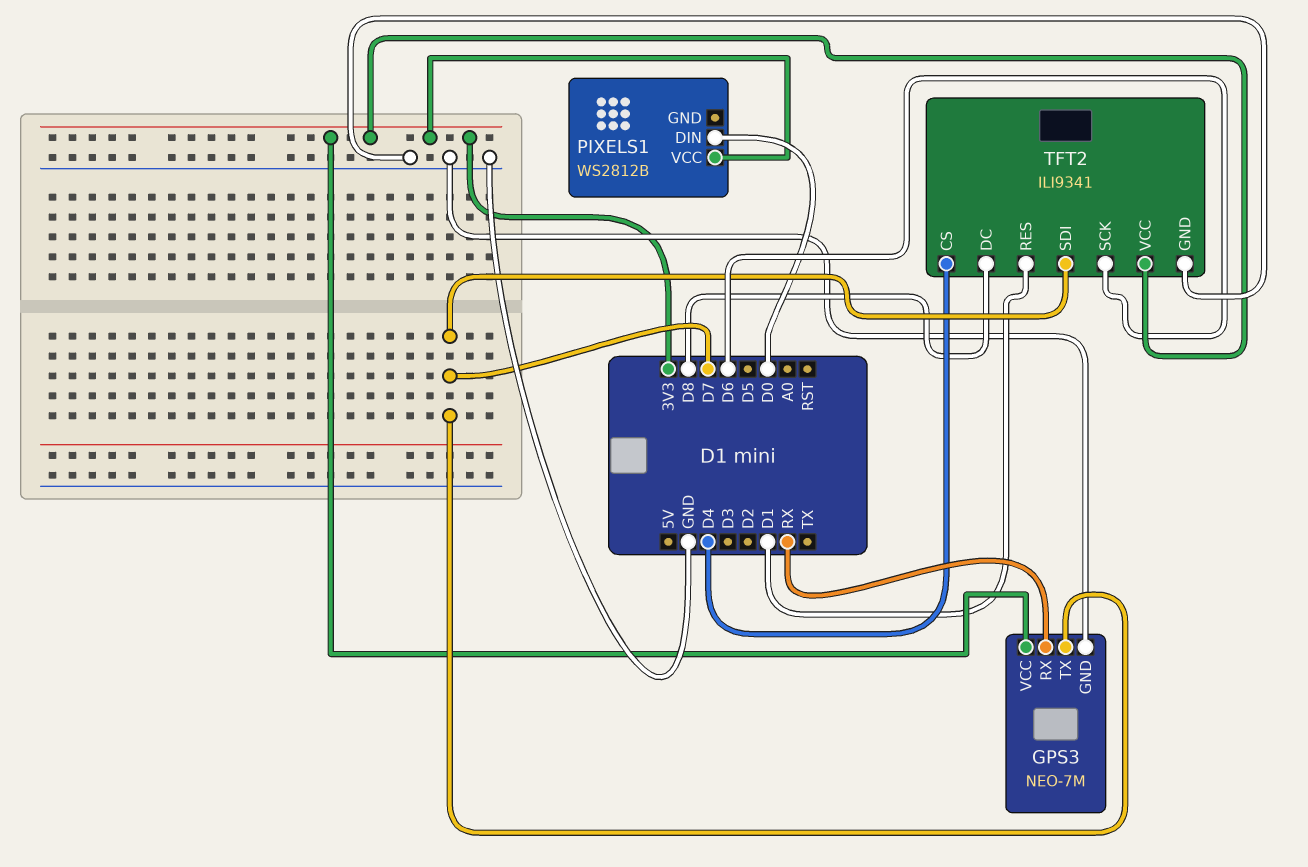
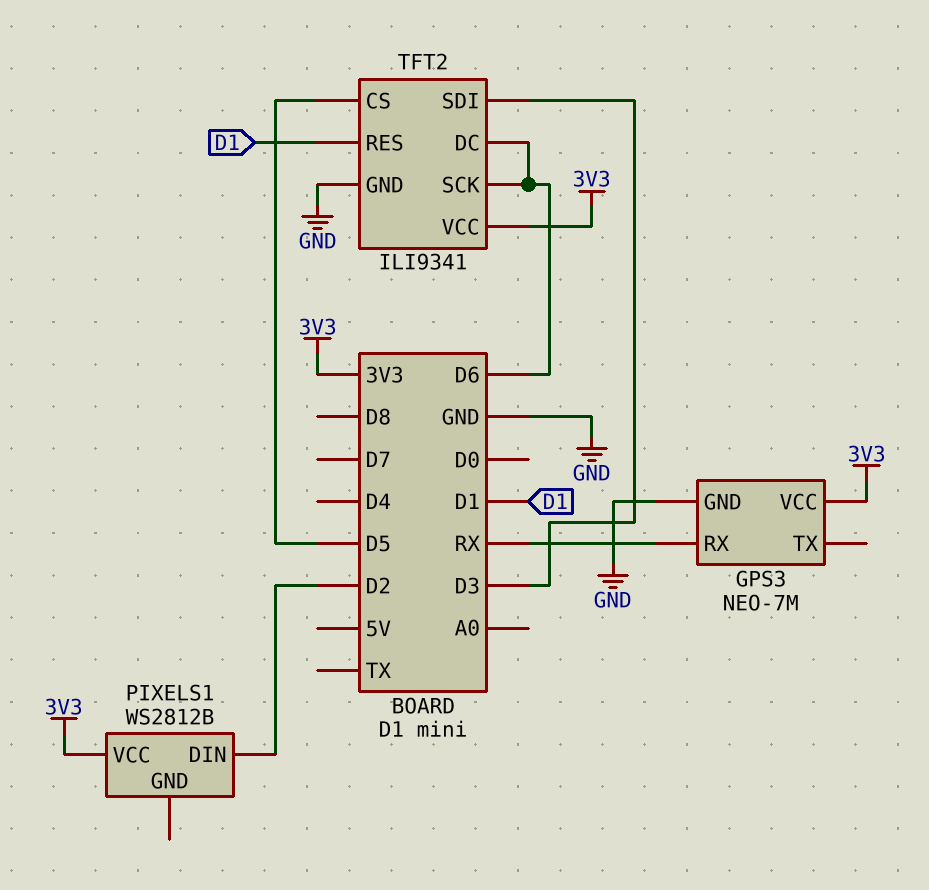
GPS3 pin TX: D7 -> none
PIXELS1 pin DIN: D0 -> D2
TFT2 pin CS: D4 -> D5
TFT2 pin DC: D8 -> D6
TFT2 pin SDI: D7 -> D3

